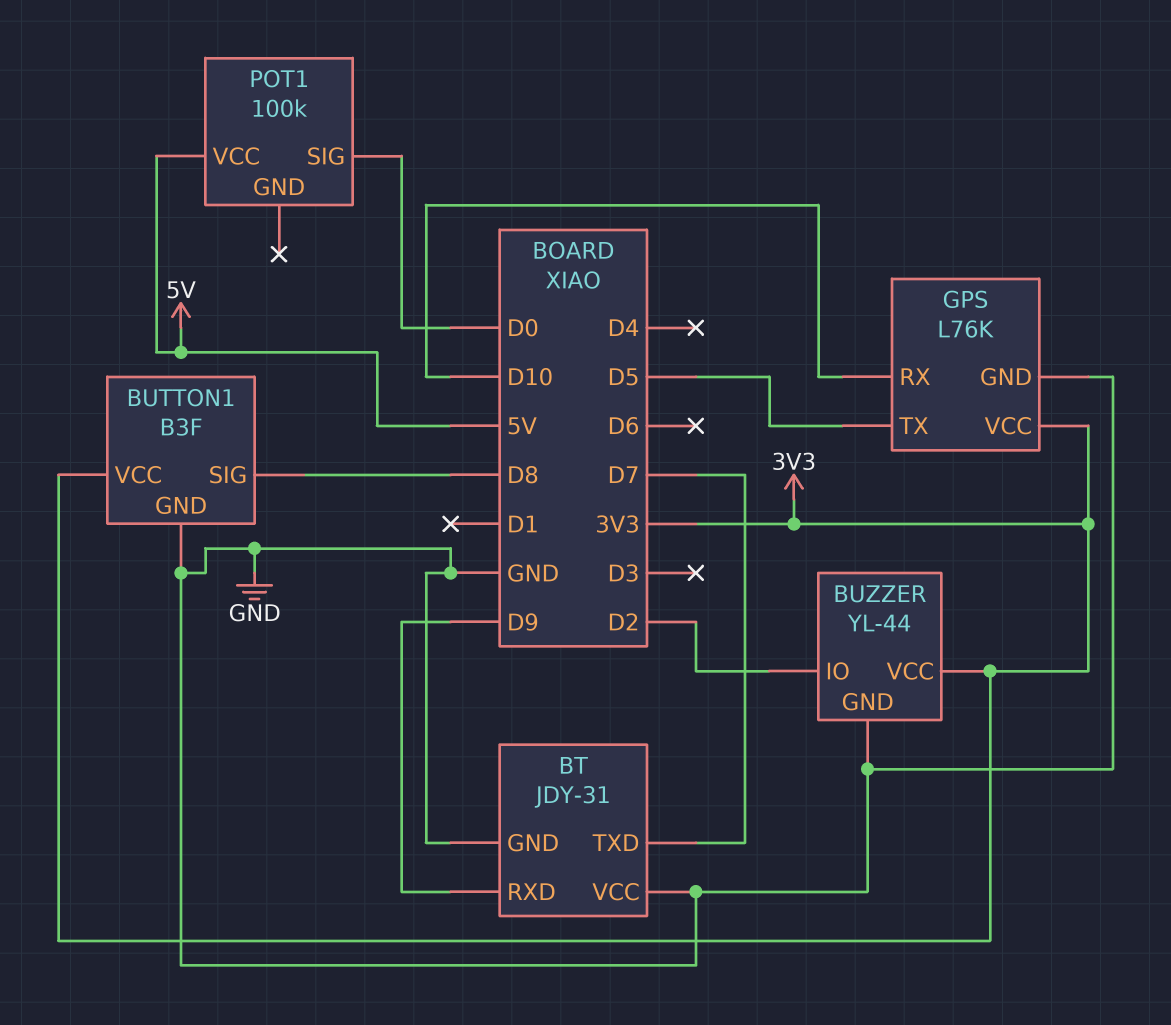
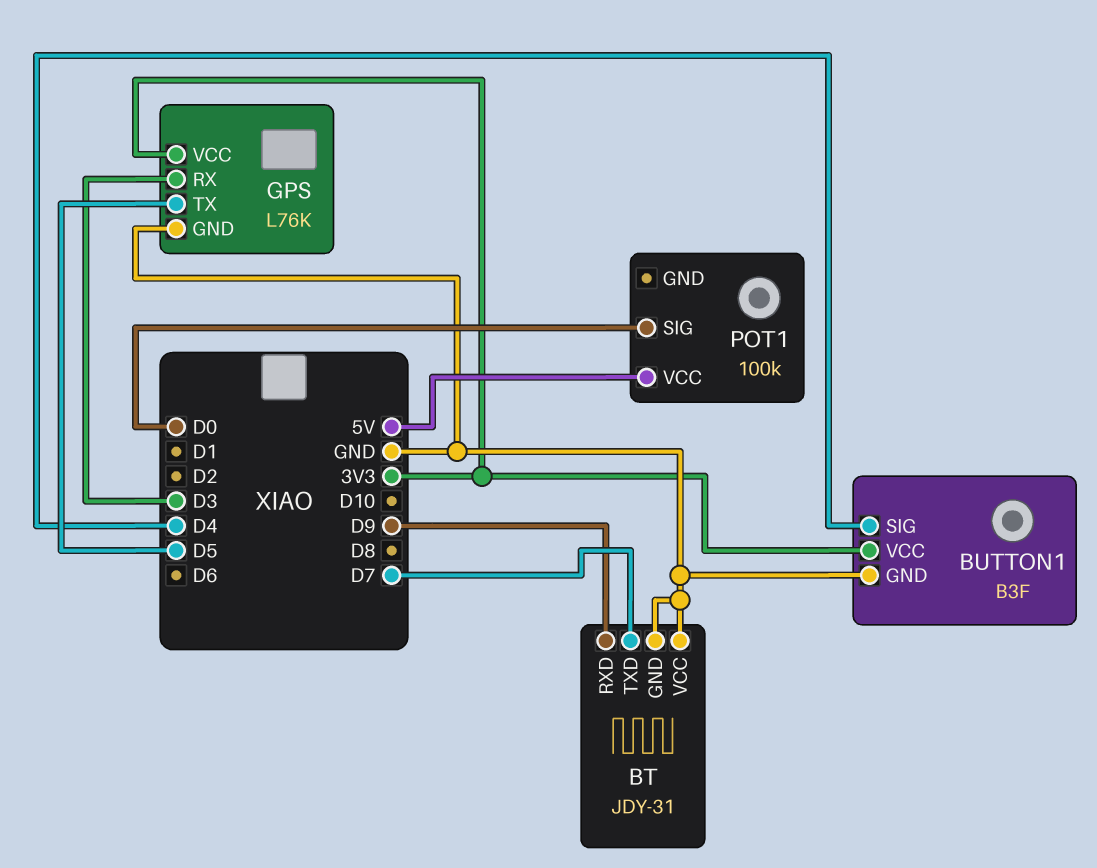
BUTTON1 pin SIG: D8 -> D4
BUZZER: YL-44 -> none
BUZZER pin GND: GND -> none
BUZZER pin IO: D2 -> none
BUZZER pin VCC: 3V3 -> none
GPS pin RX: D10 -> D3

